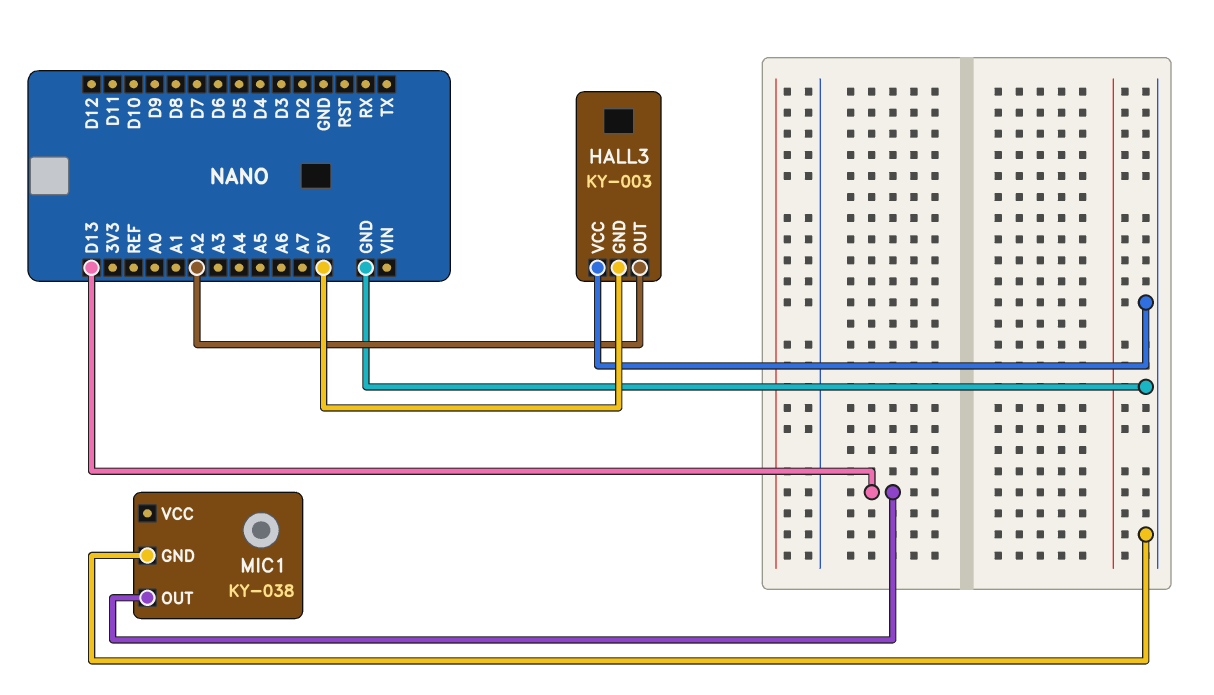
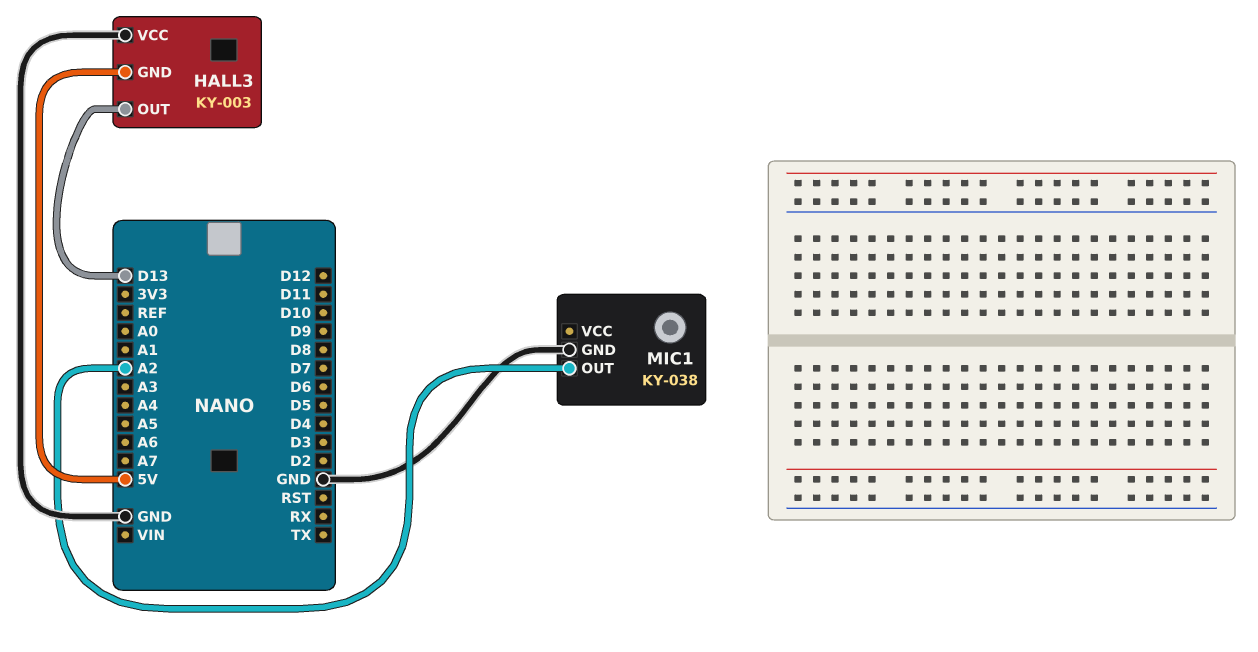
HALL3 pin OUT: A2 -> D13
MIC1 pin OUT: D13 -> A2

